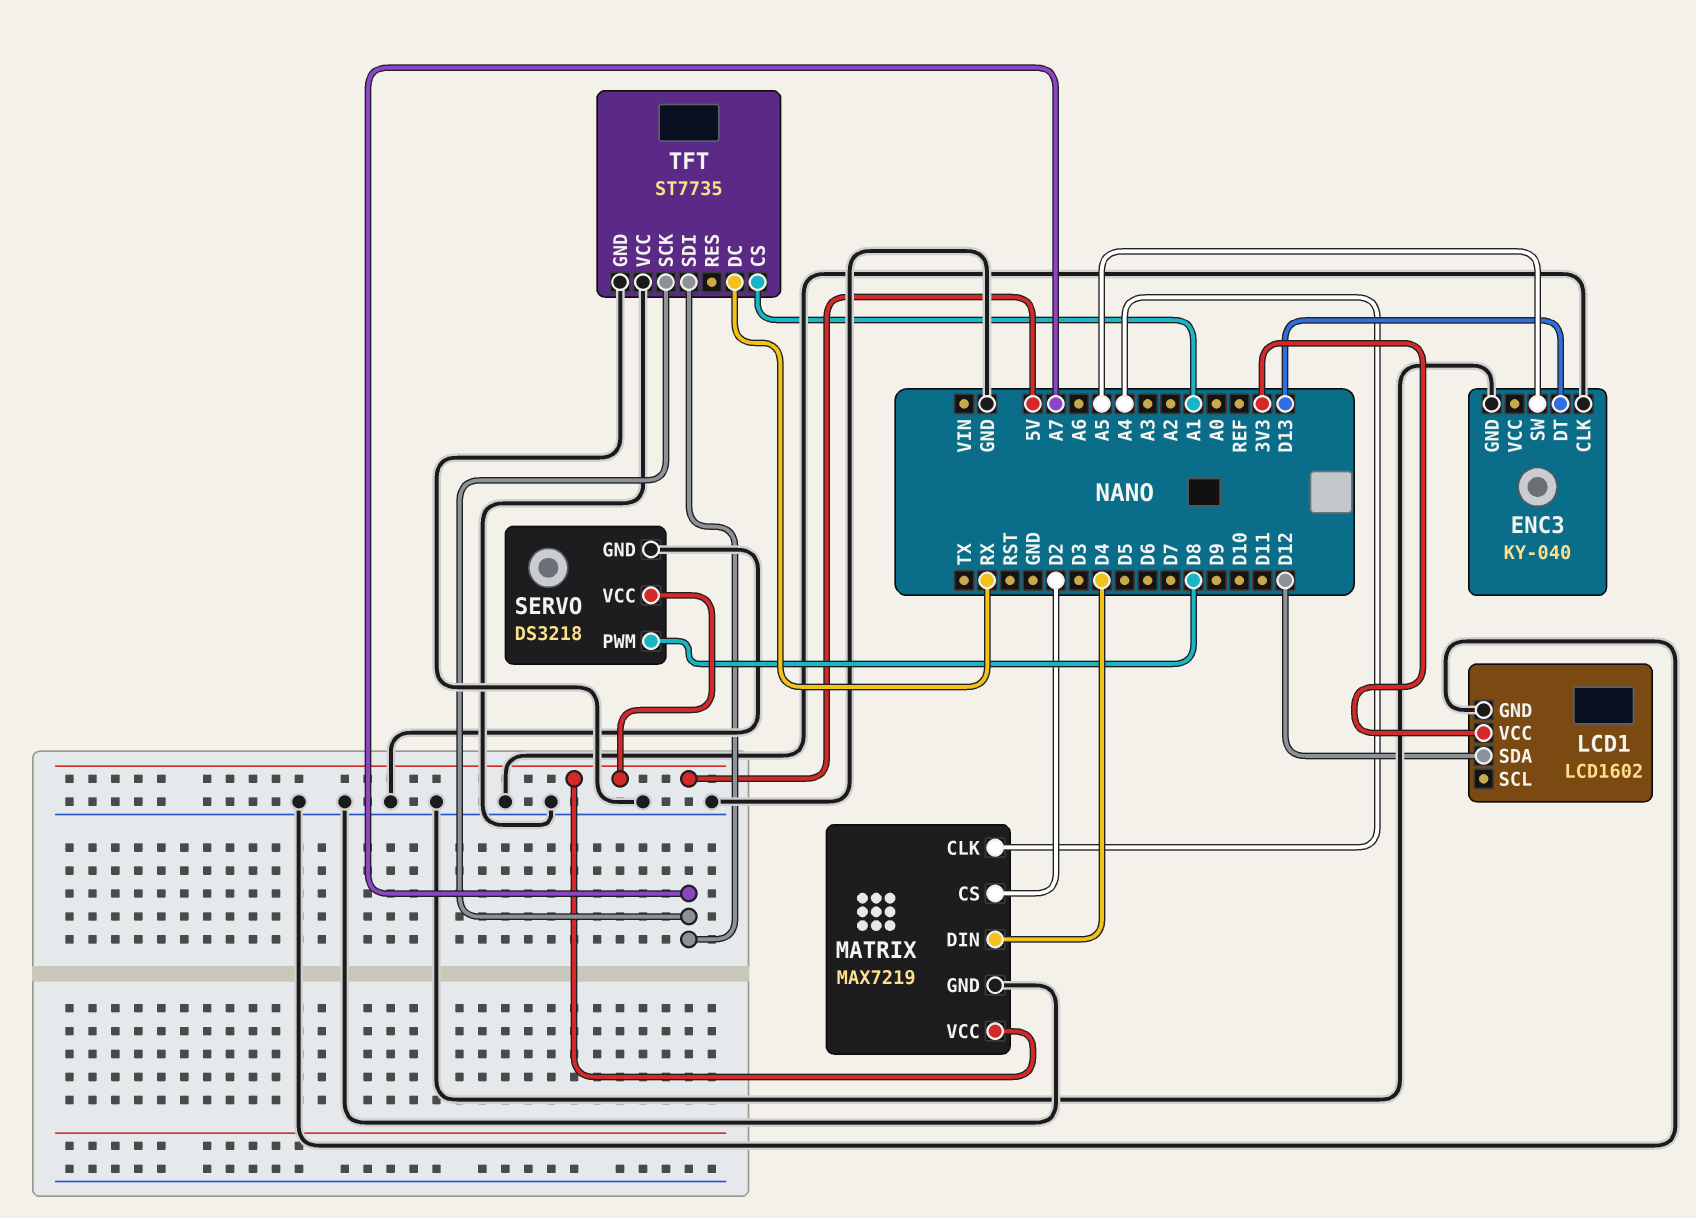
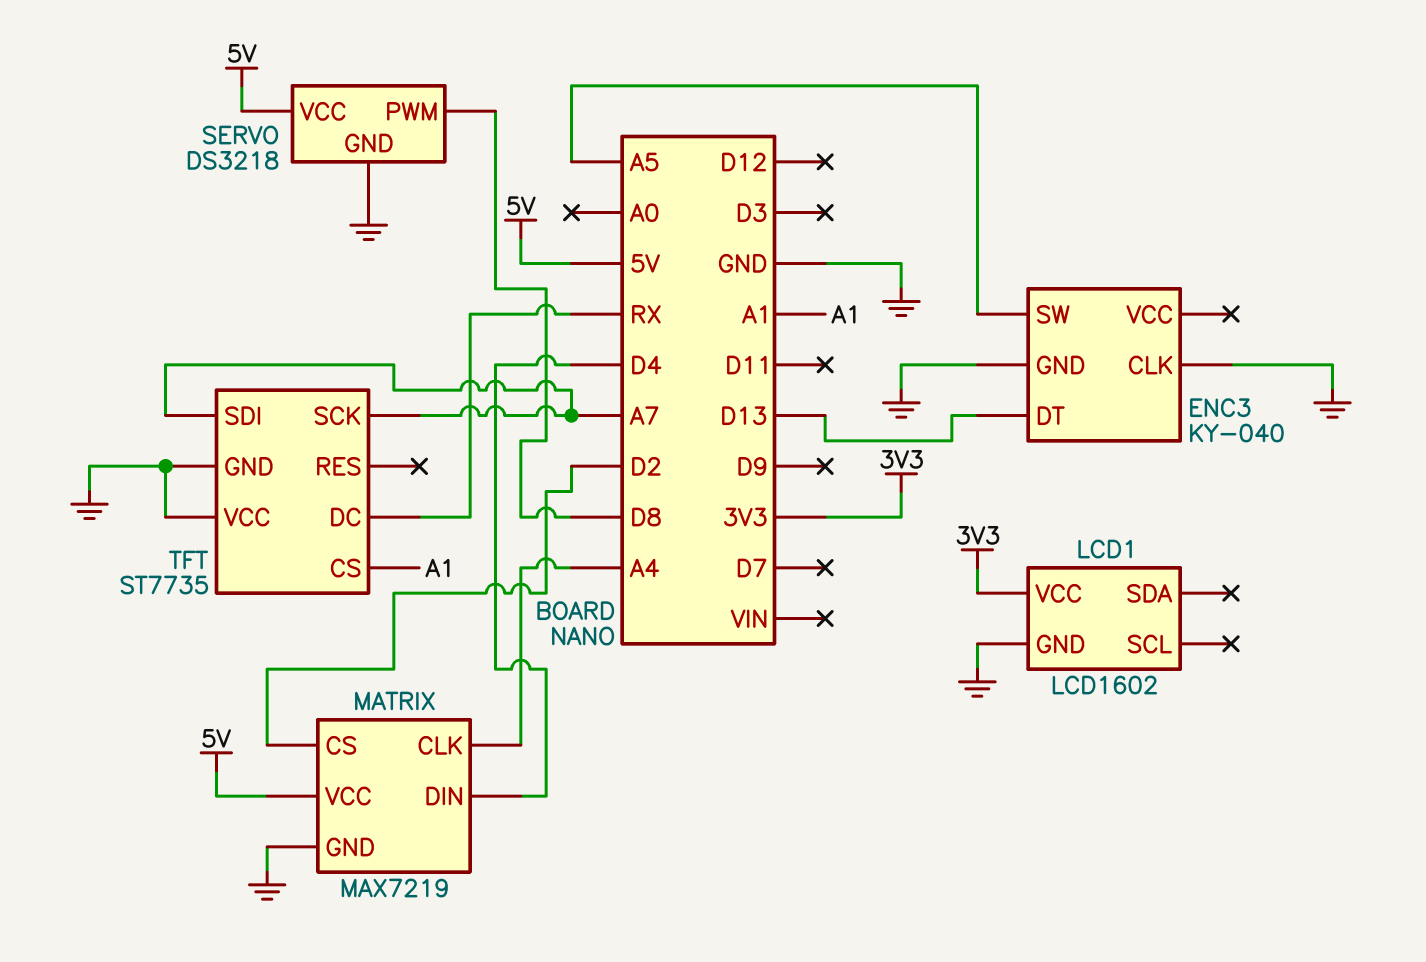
LCD1 pin SDA: D12 -> none

